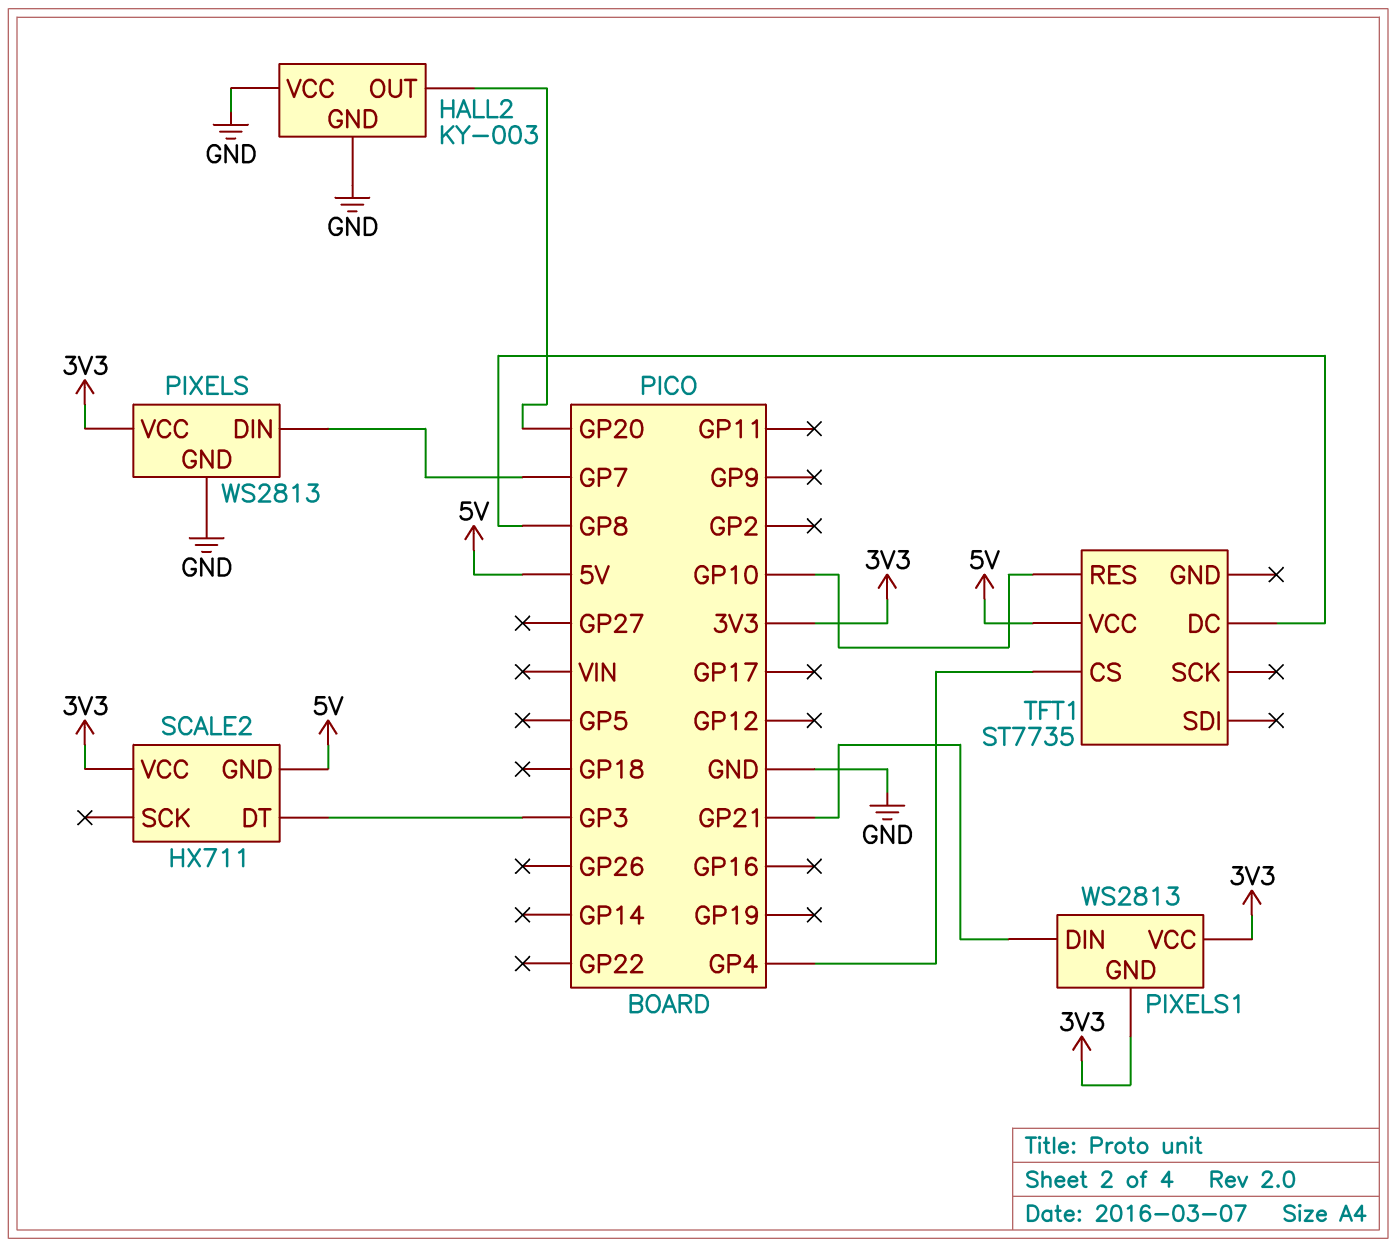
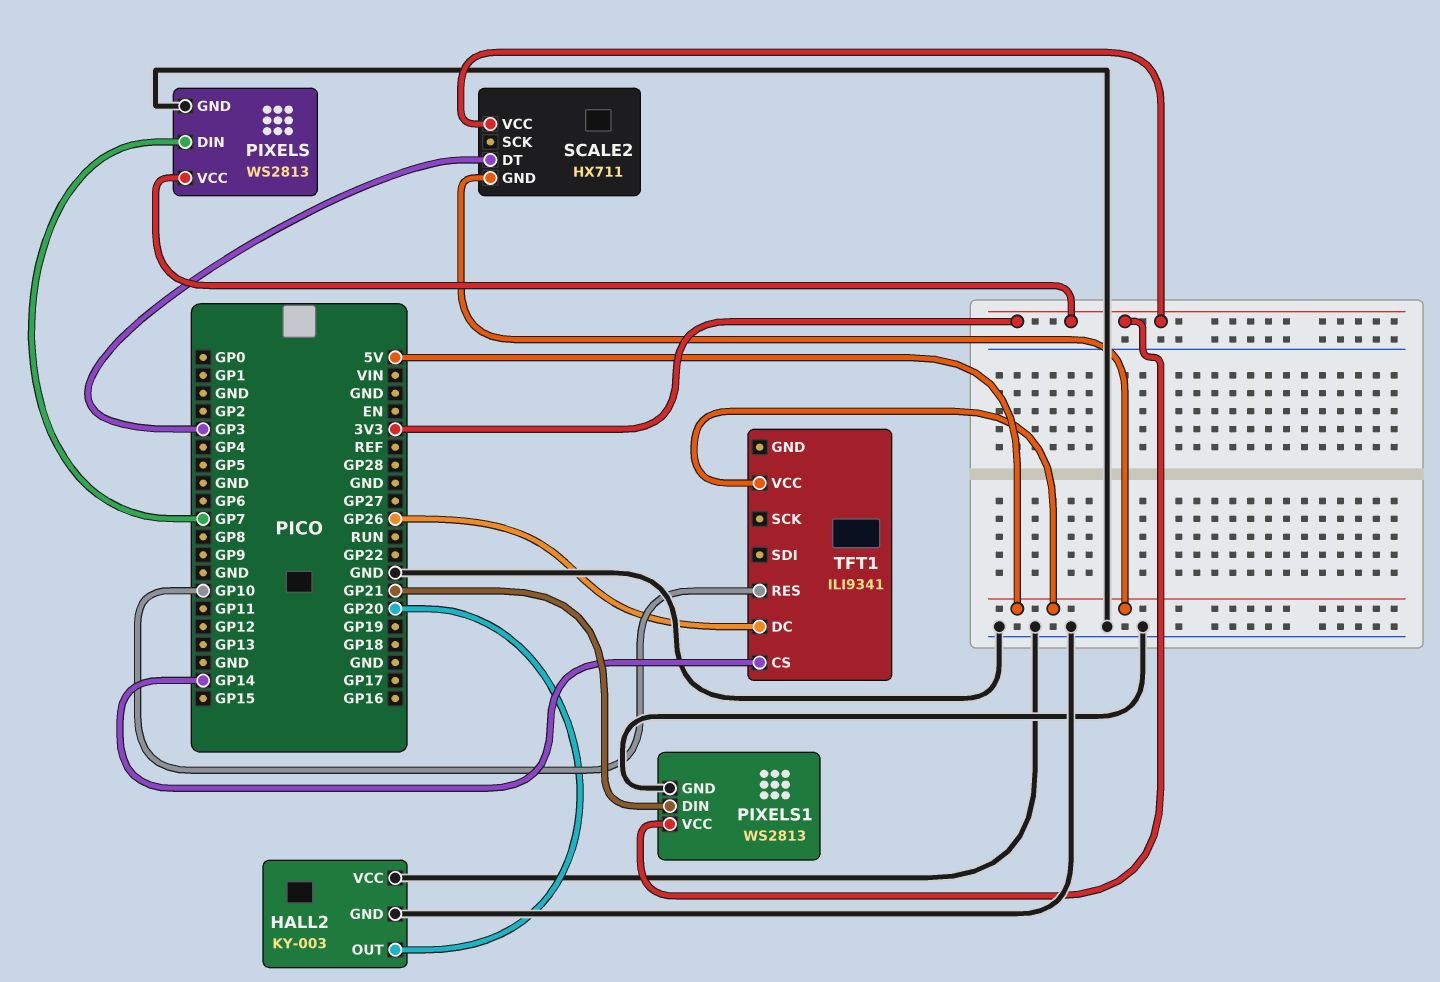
PIXELS1 pin GND: 3V3 -> GND
TFT1: ST7735 -> ILI9341
TFT1 pin CS: GP4 -> GP14
TFT1 pin DC: GP8 -> GP26

